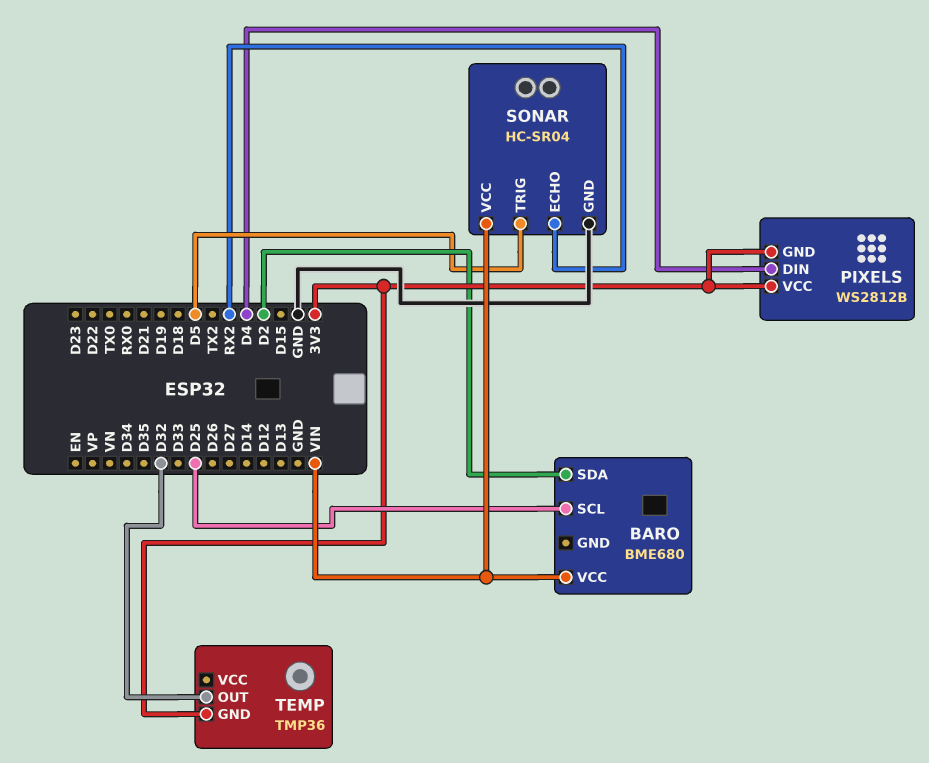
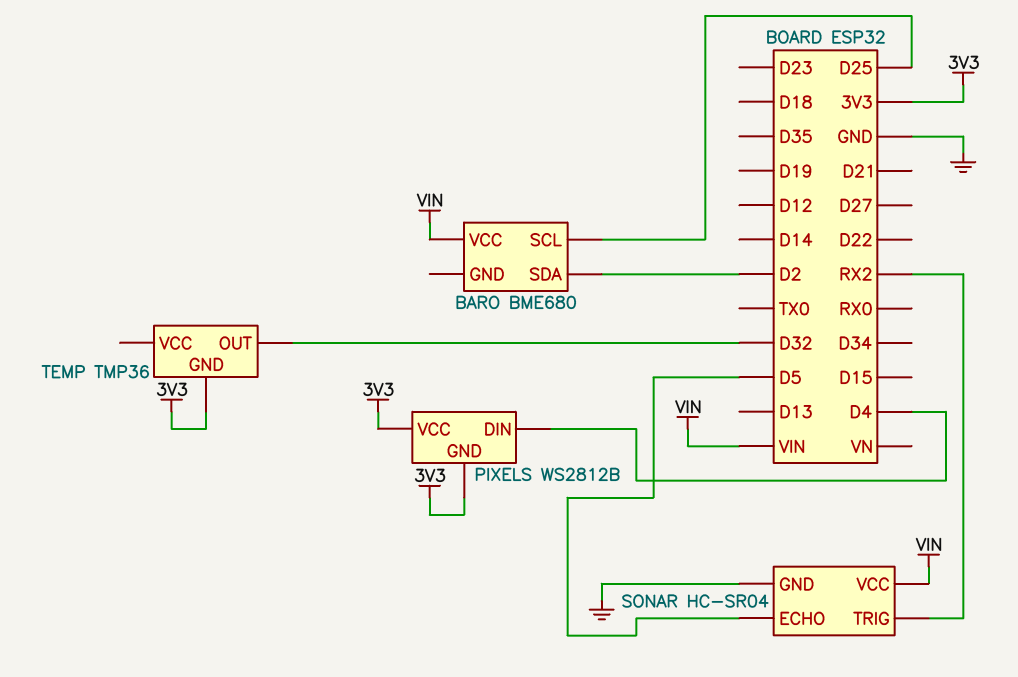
SONAR pin ECHO: RX2 -> D5
SONAR pin TRIG: D5 -> RX2

